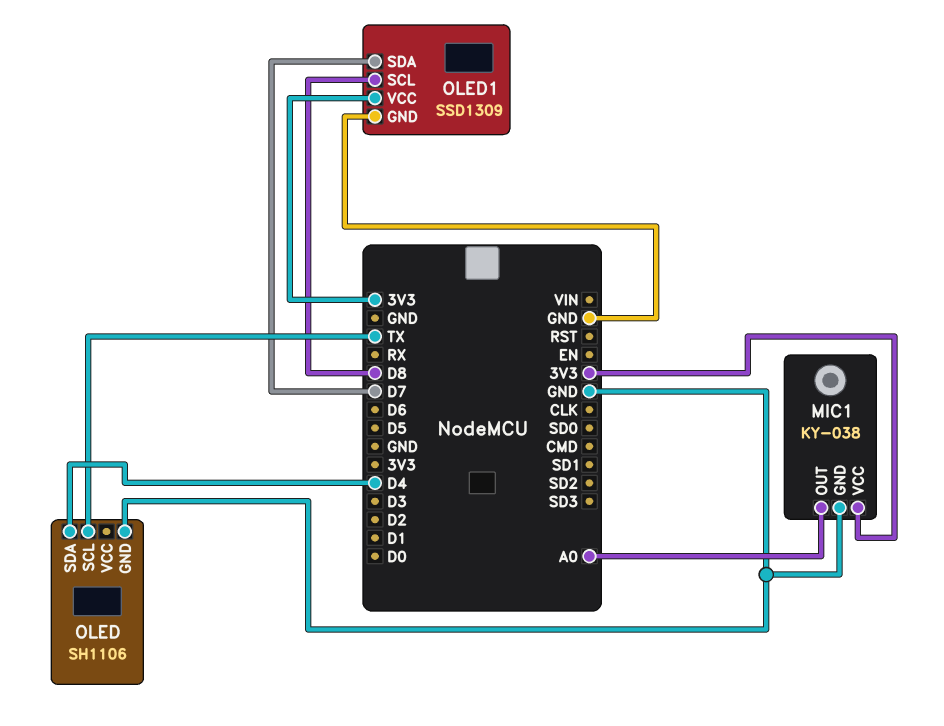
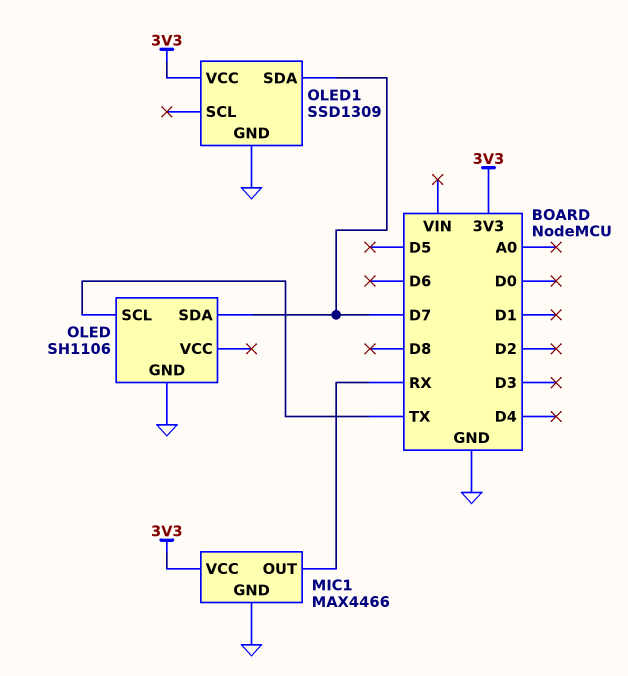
MIC1: KY-038 -> MAX4466
MIC1 pin OUT: A0 -> RX
OLED pin SDA: D4 -> D7
OLED1 pin SCL: D8 -> none

